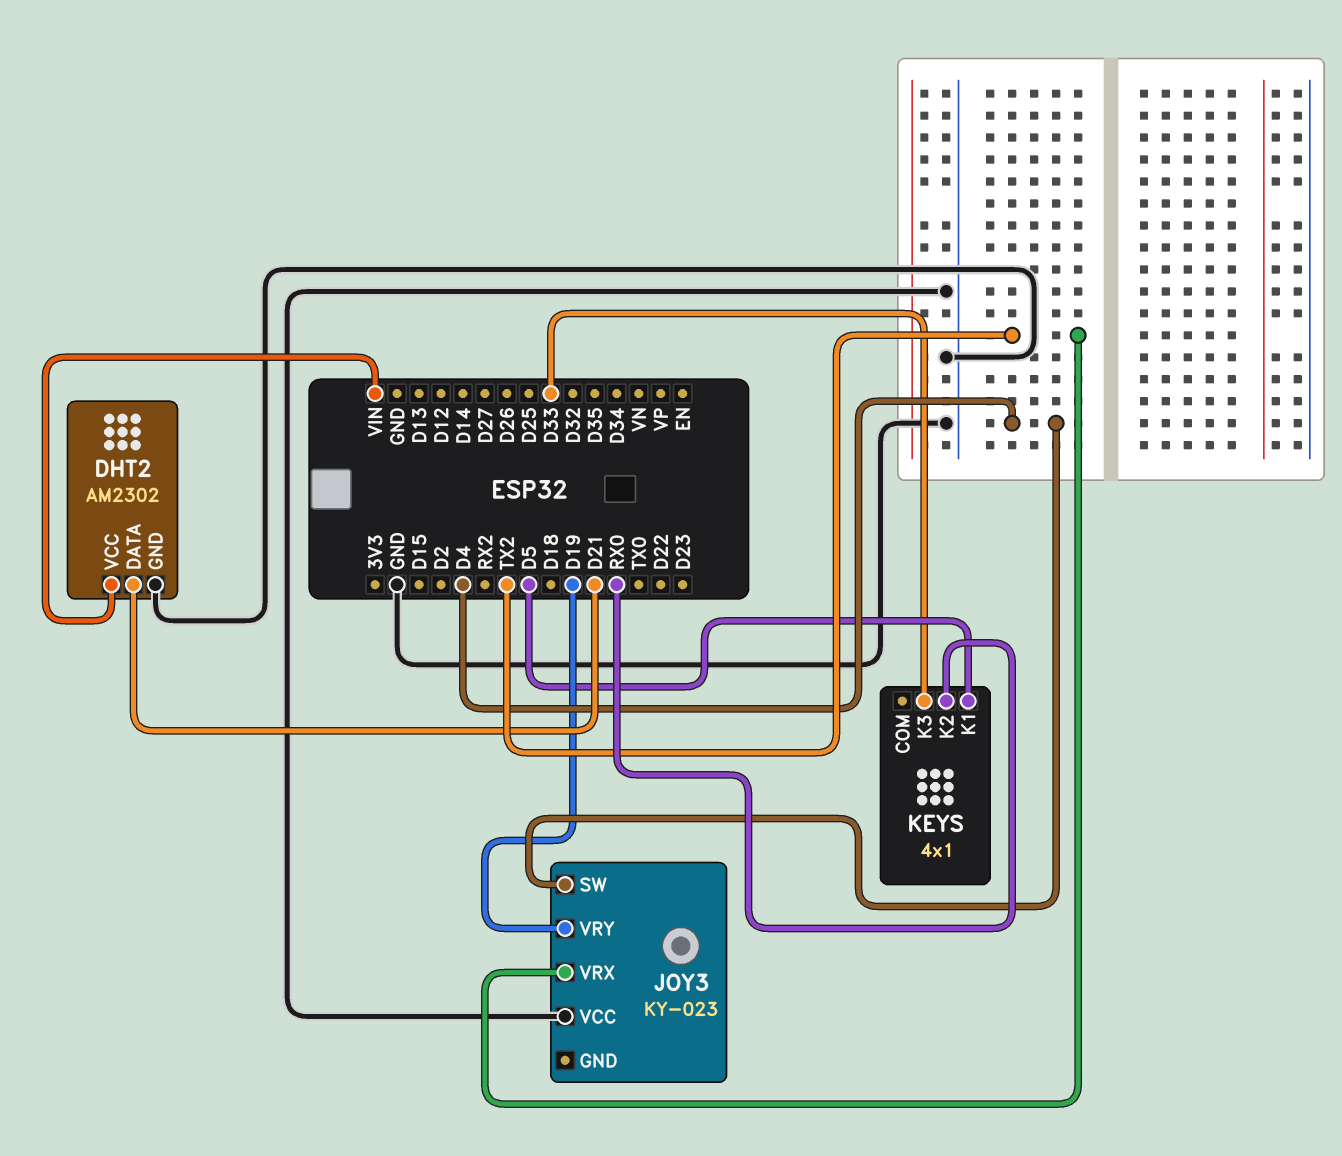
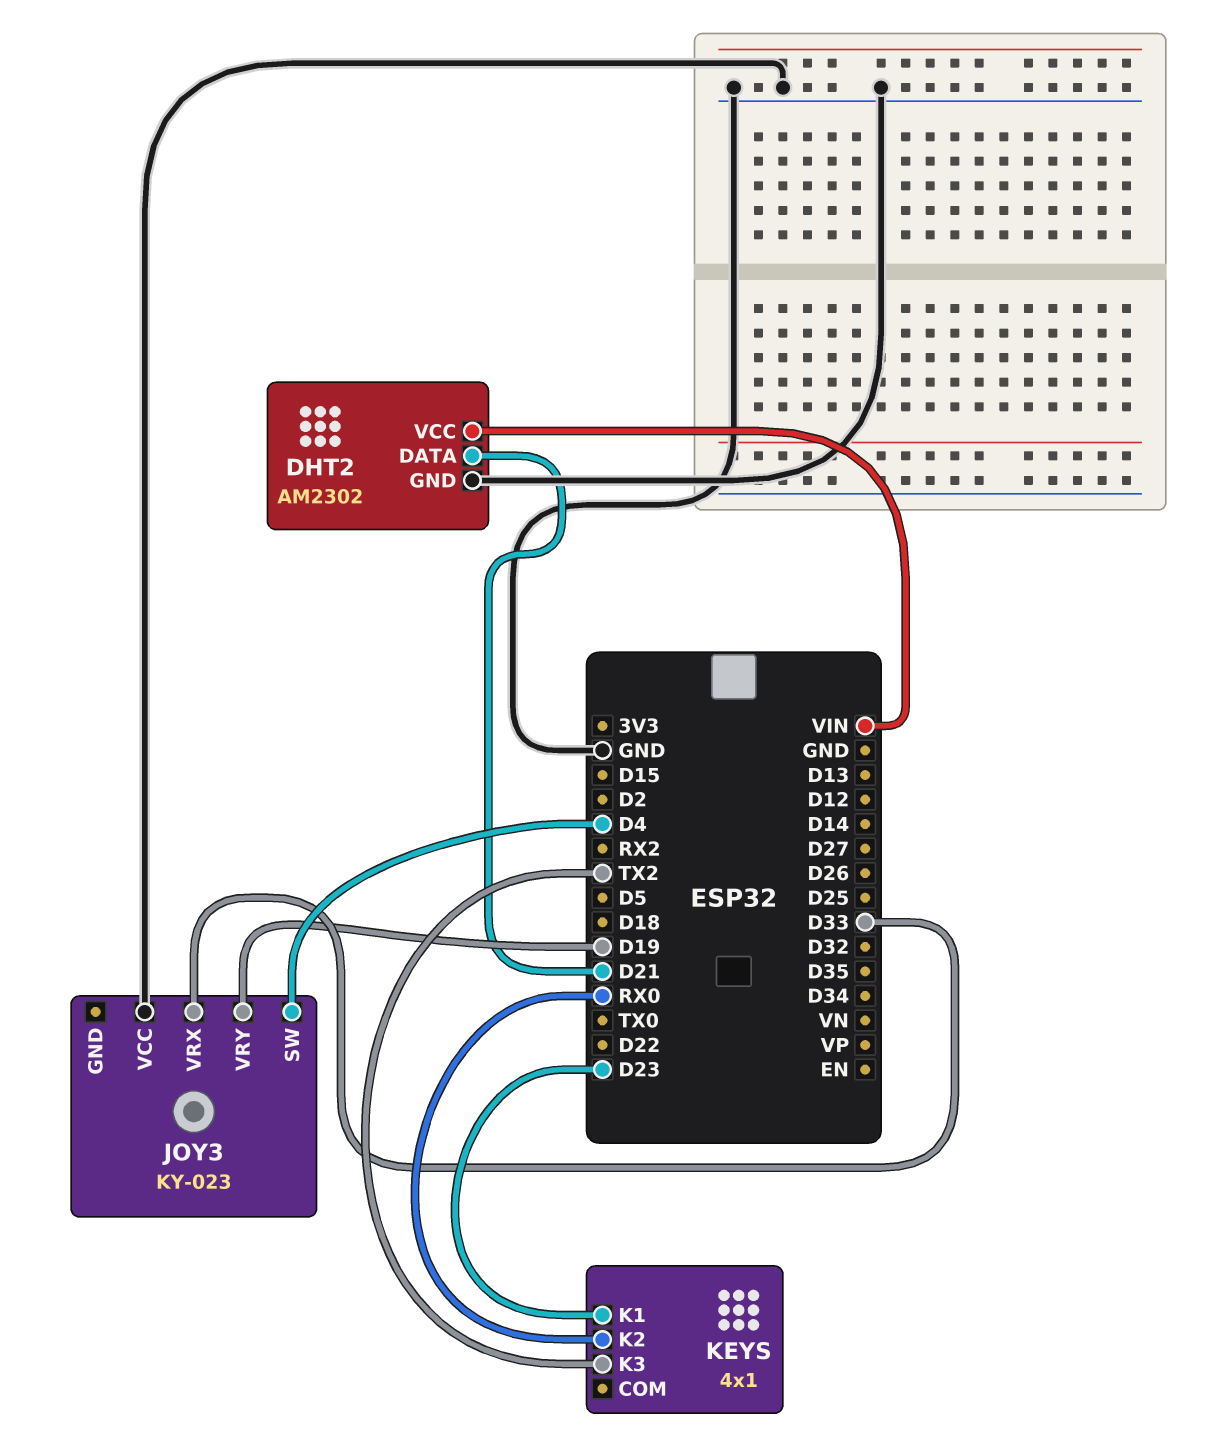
JOY3 pin VRX: TX2 -> D33
KEYS pin K1: D5 -> D23
KEYS pin K3: D33 -> TX2

